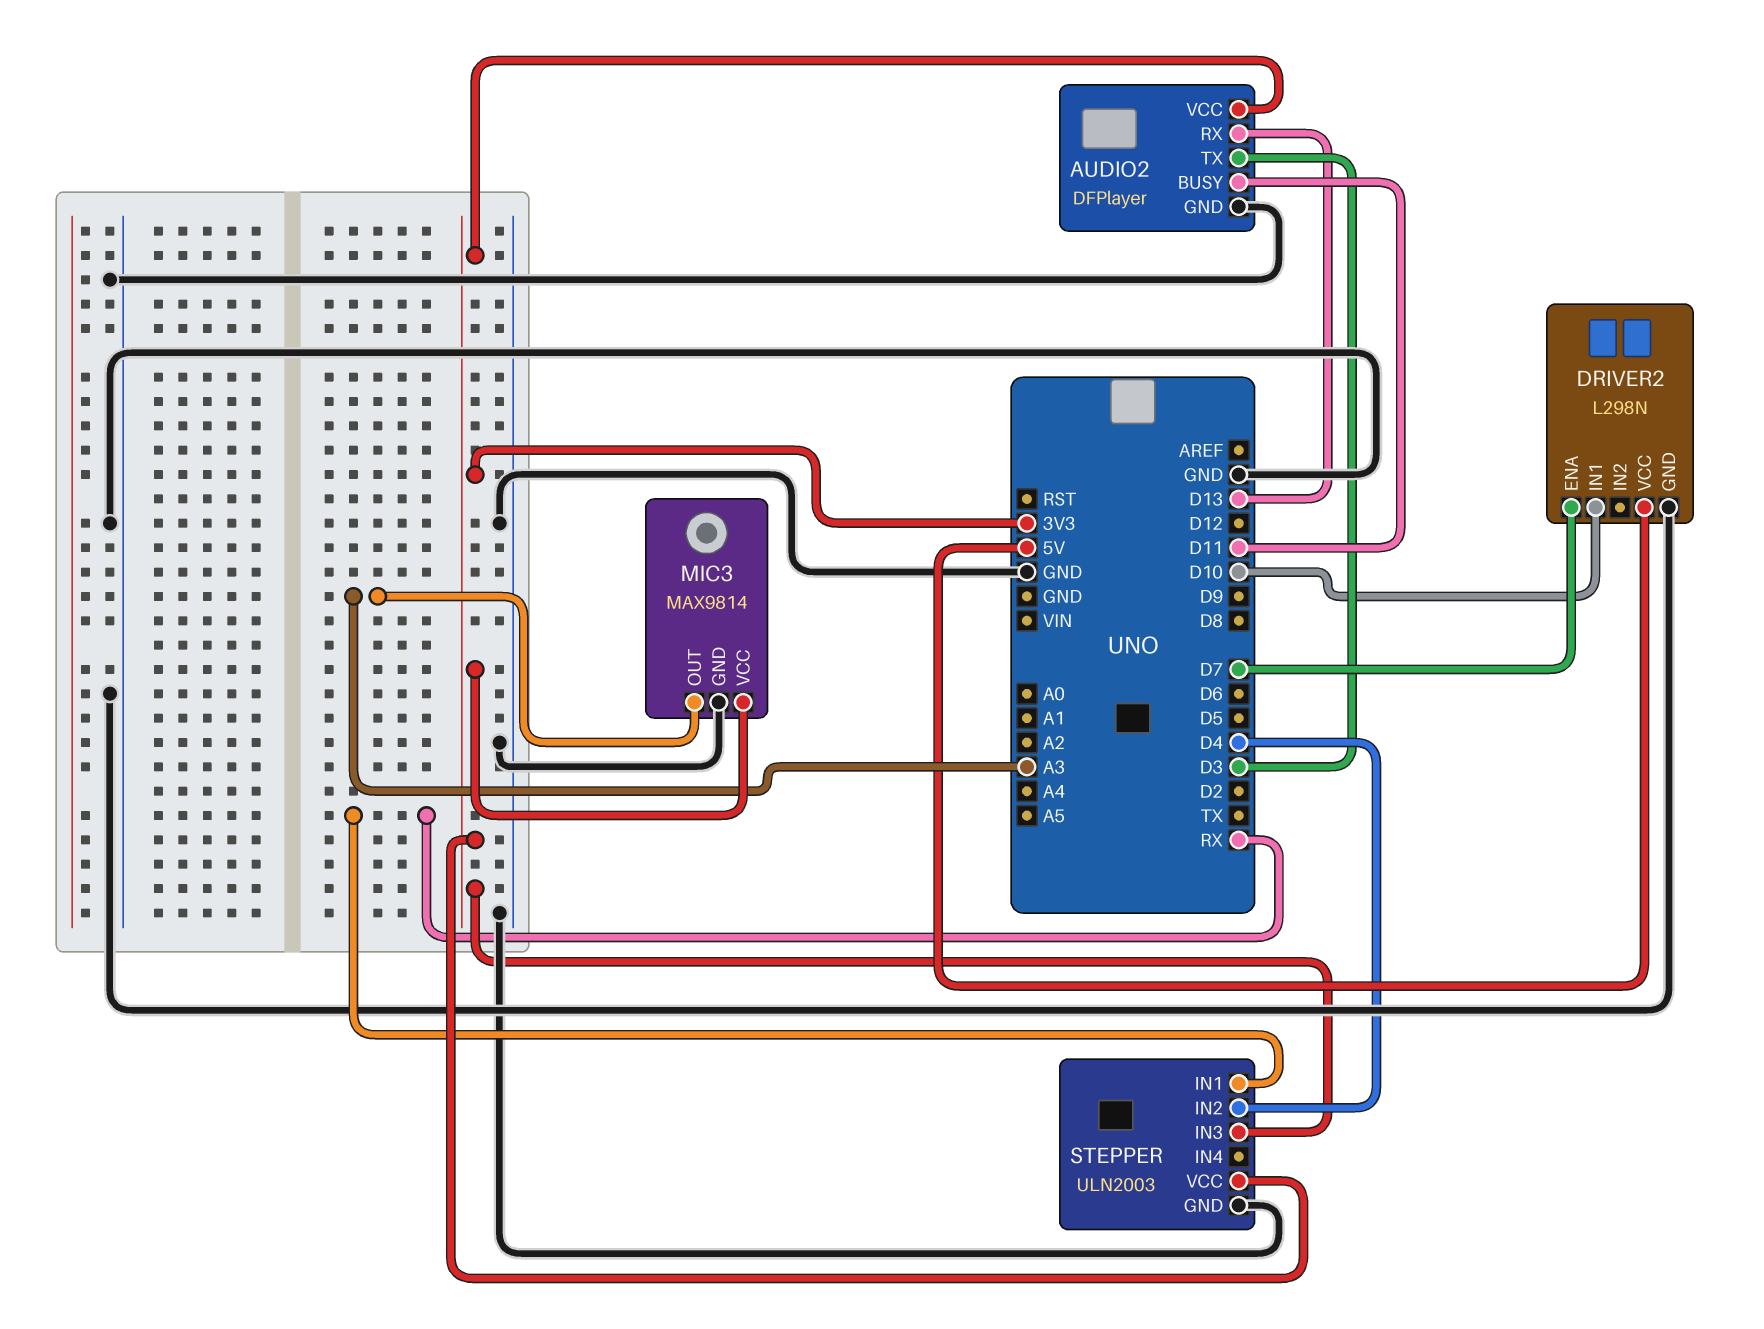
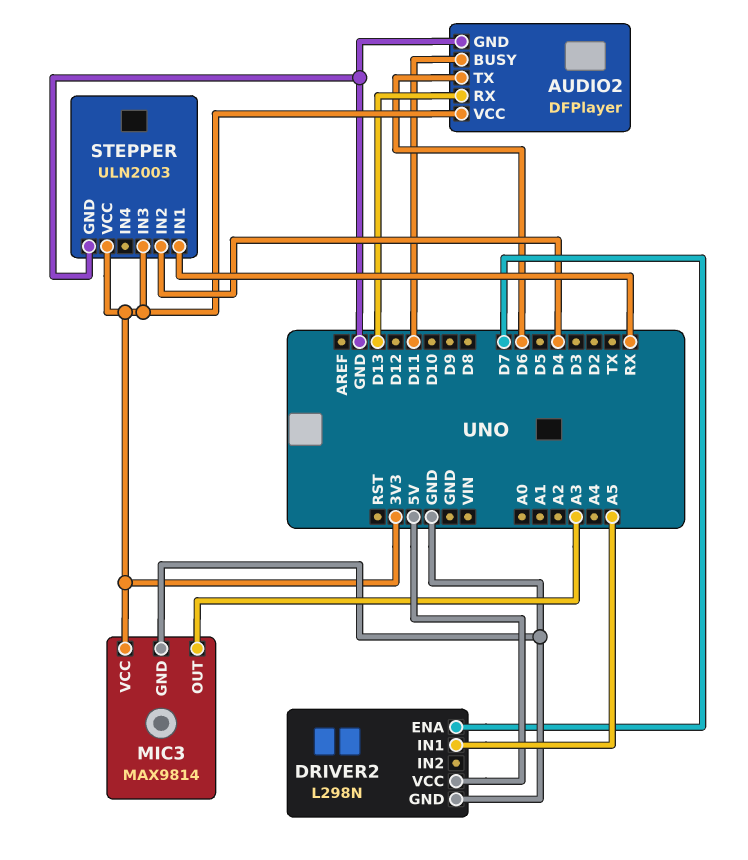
AUDIO2 pin TX: D3 -> D6
DRIVER2 pin IN1: D10 -> A5

